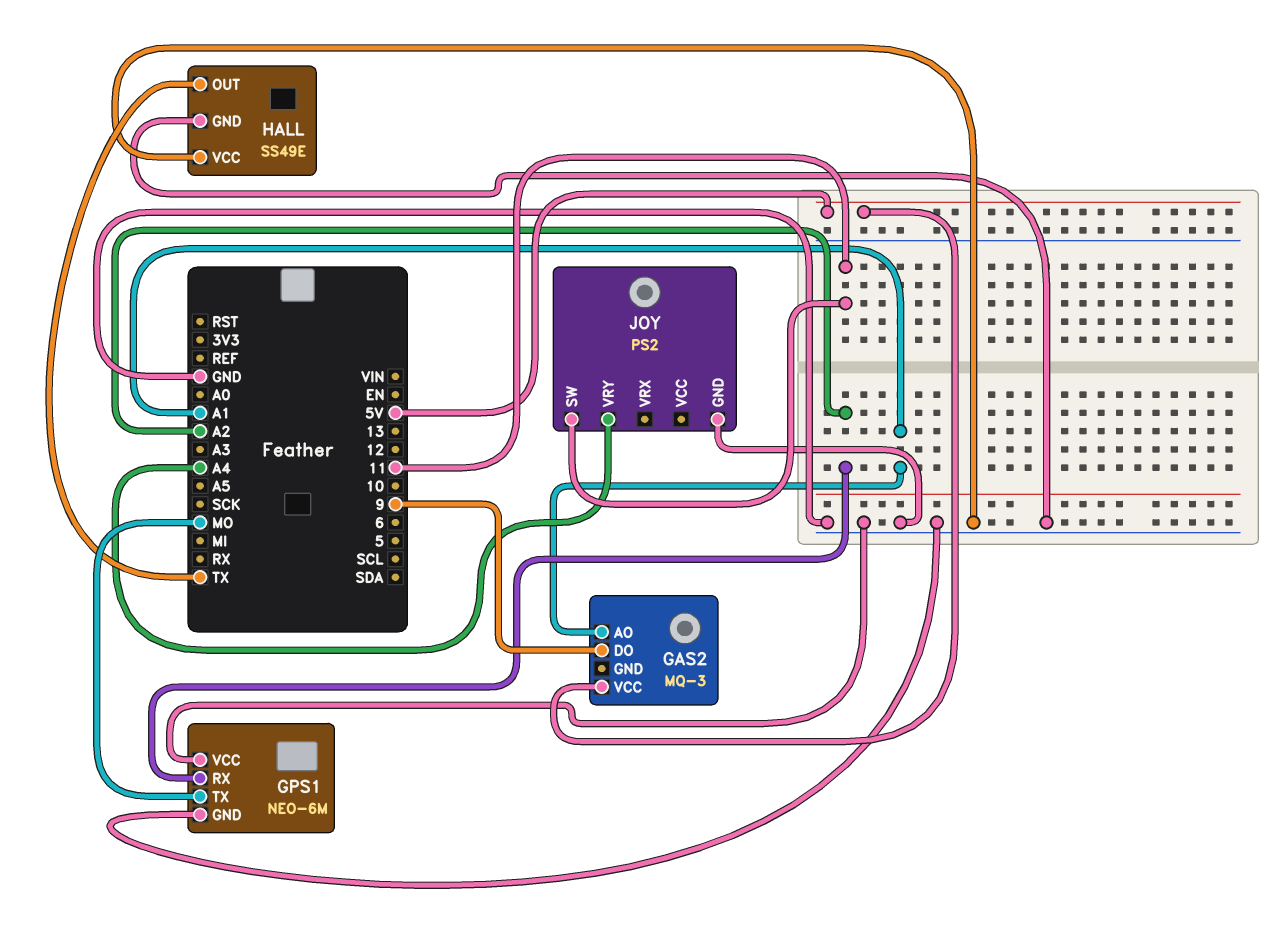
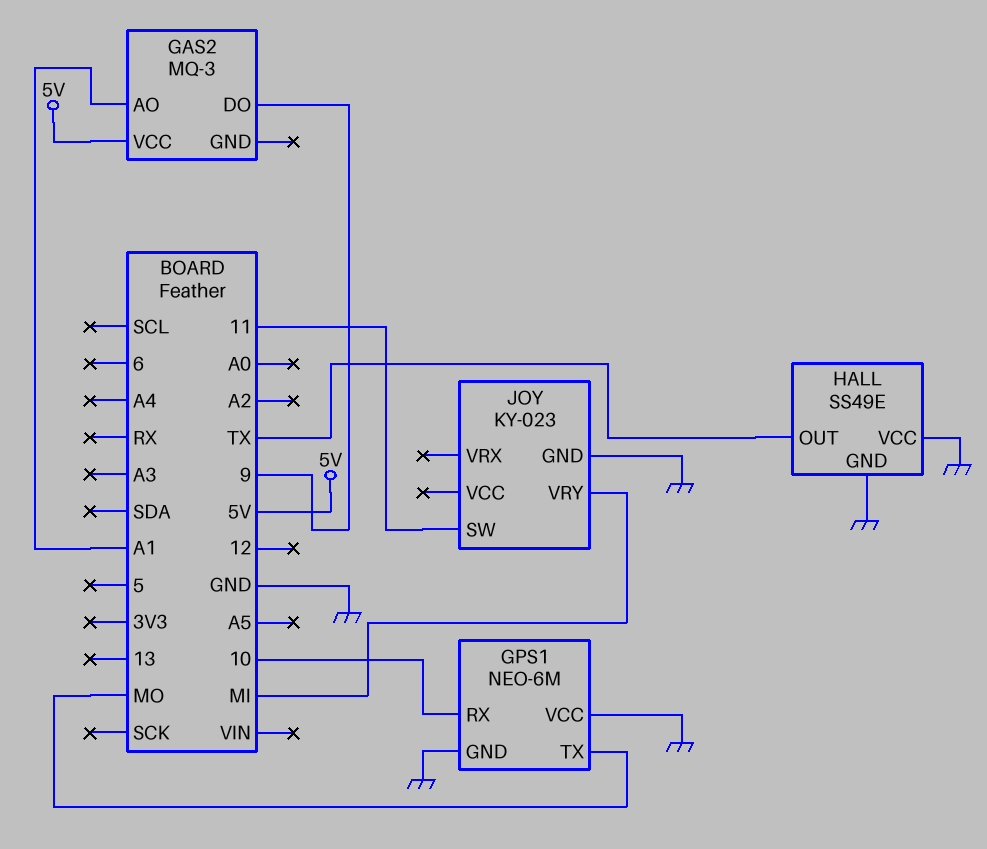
GPS1 pin RX: A2 -> 10
JOY: PS2 -> KY-023
JOY pin VRY: A4 -> MI

